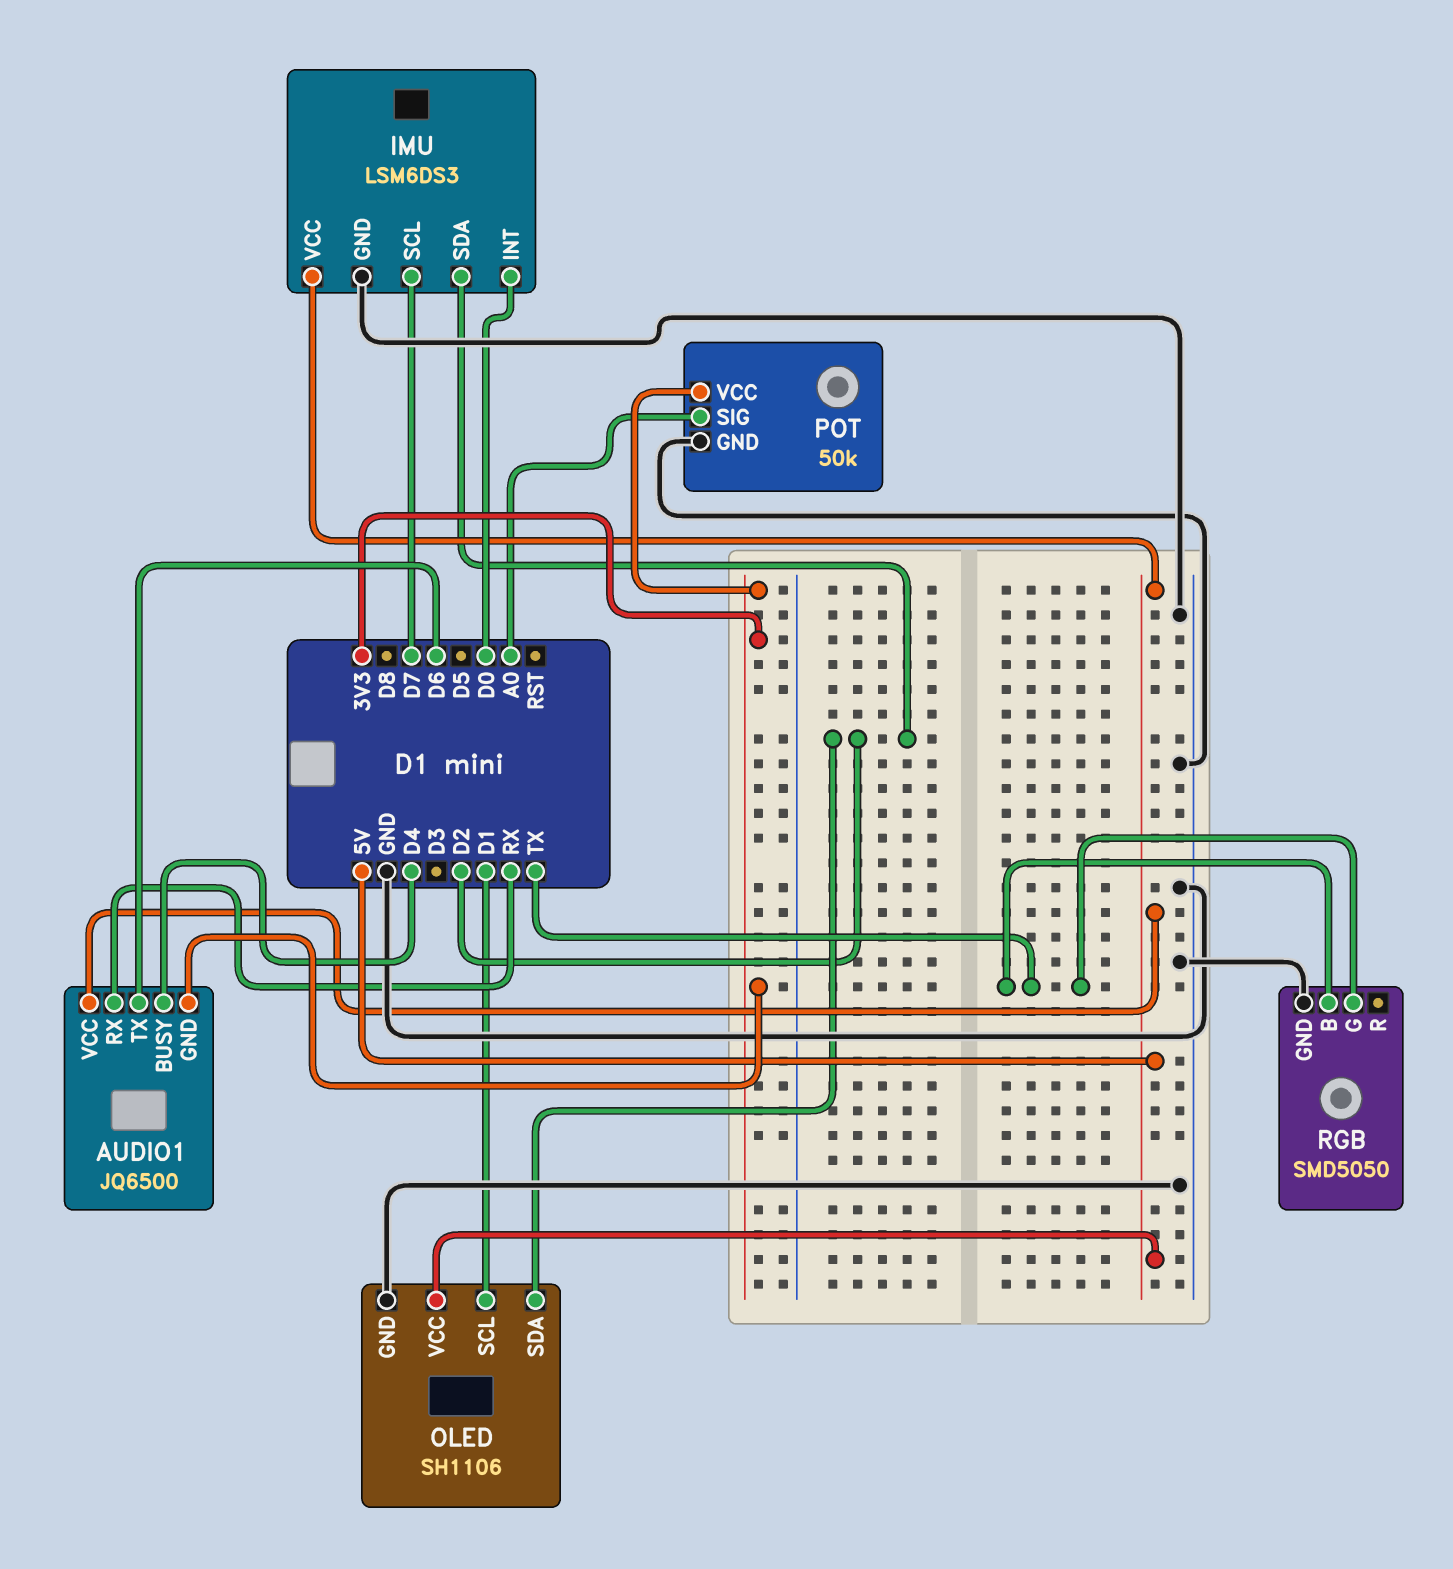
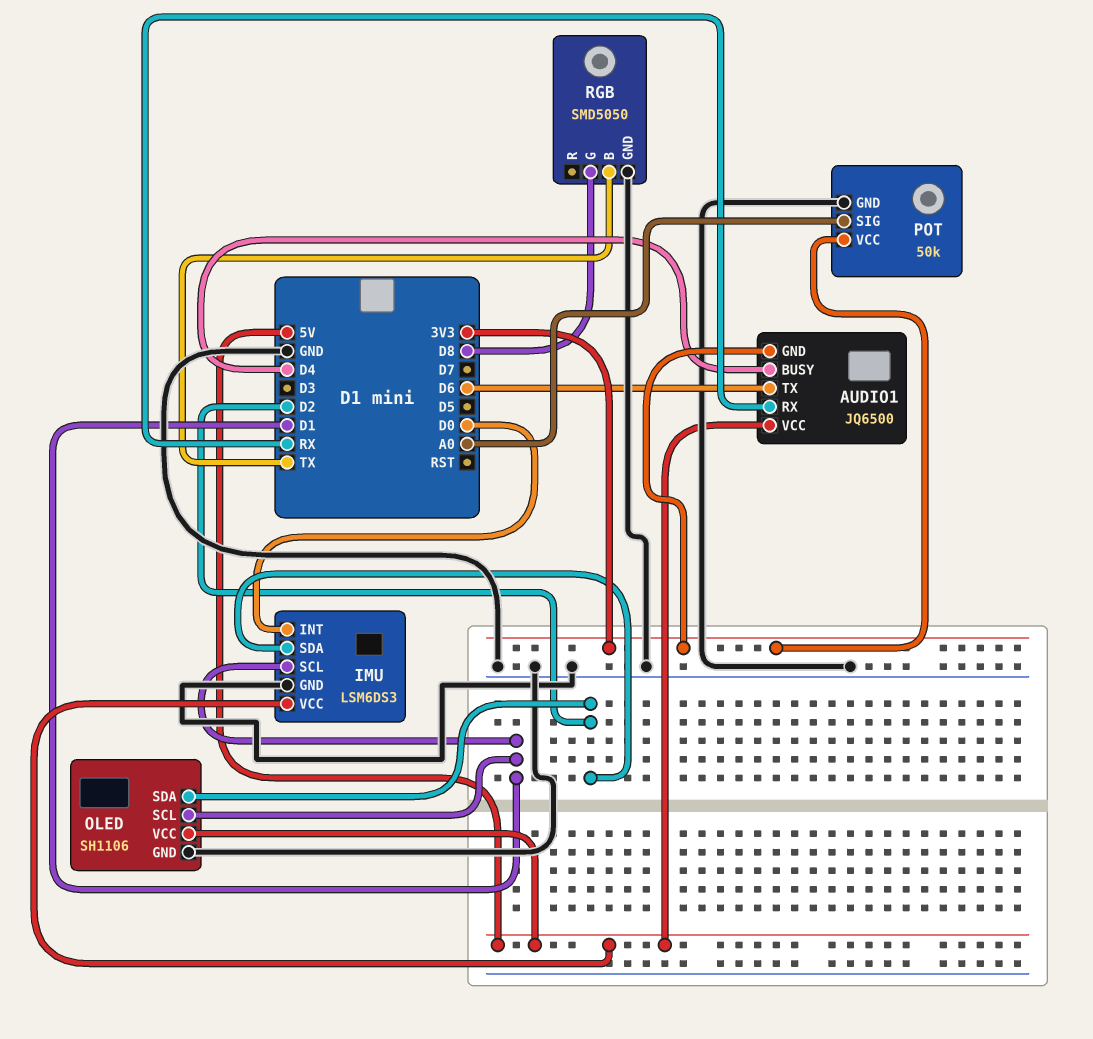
IMU pin SCL: D7 -> D1
RGB pin G: TX -> D8

